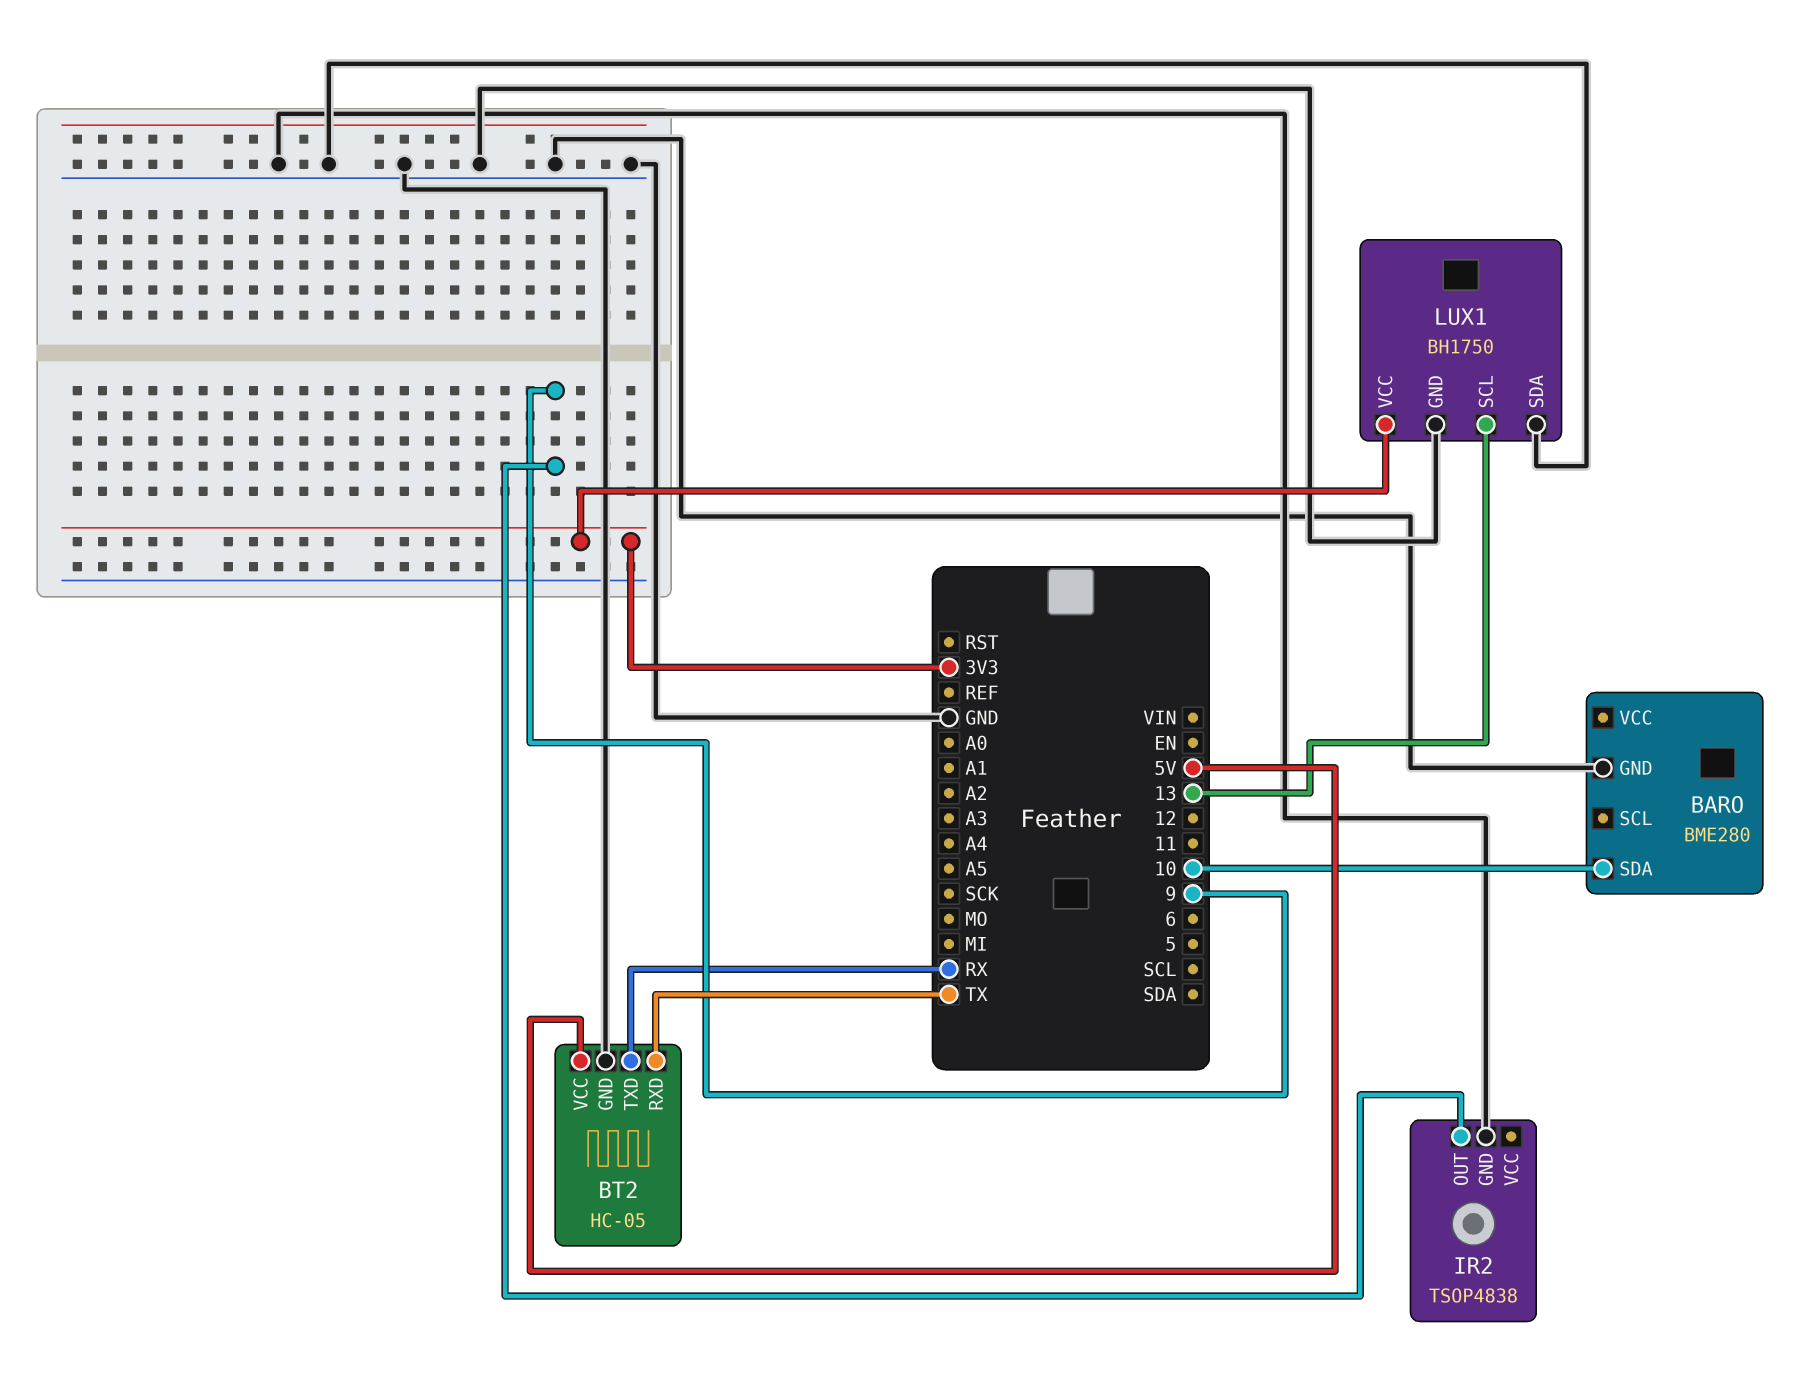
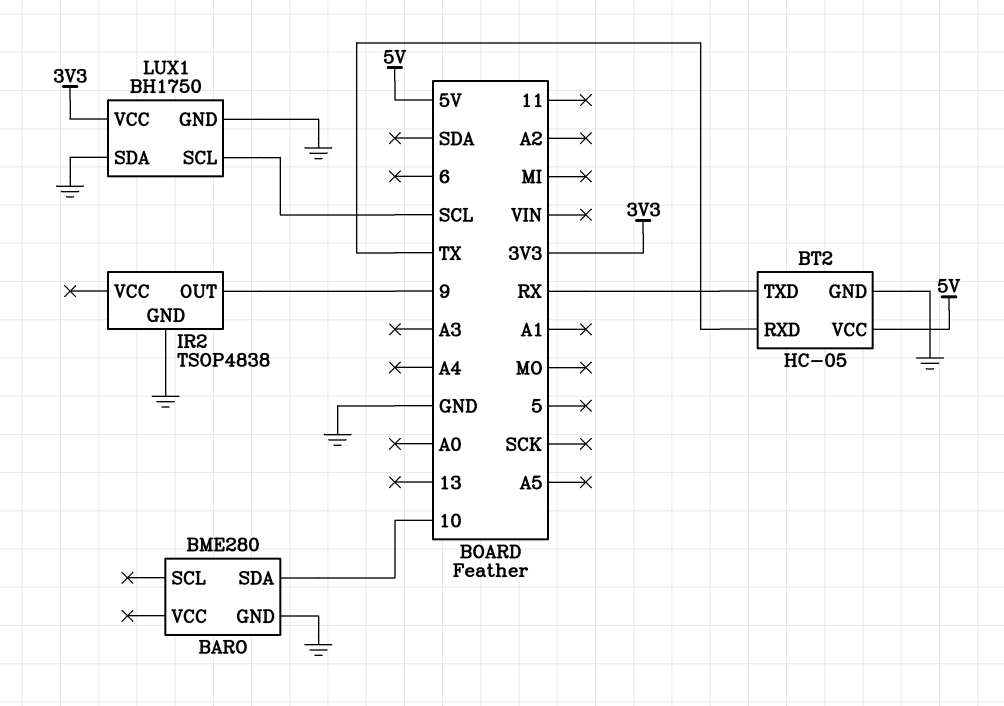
LUX1 pin SCL: 13 -> SCL

